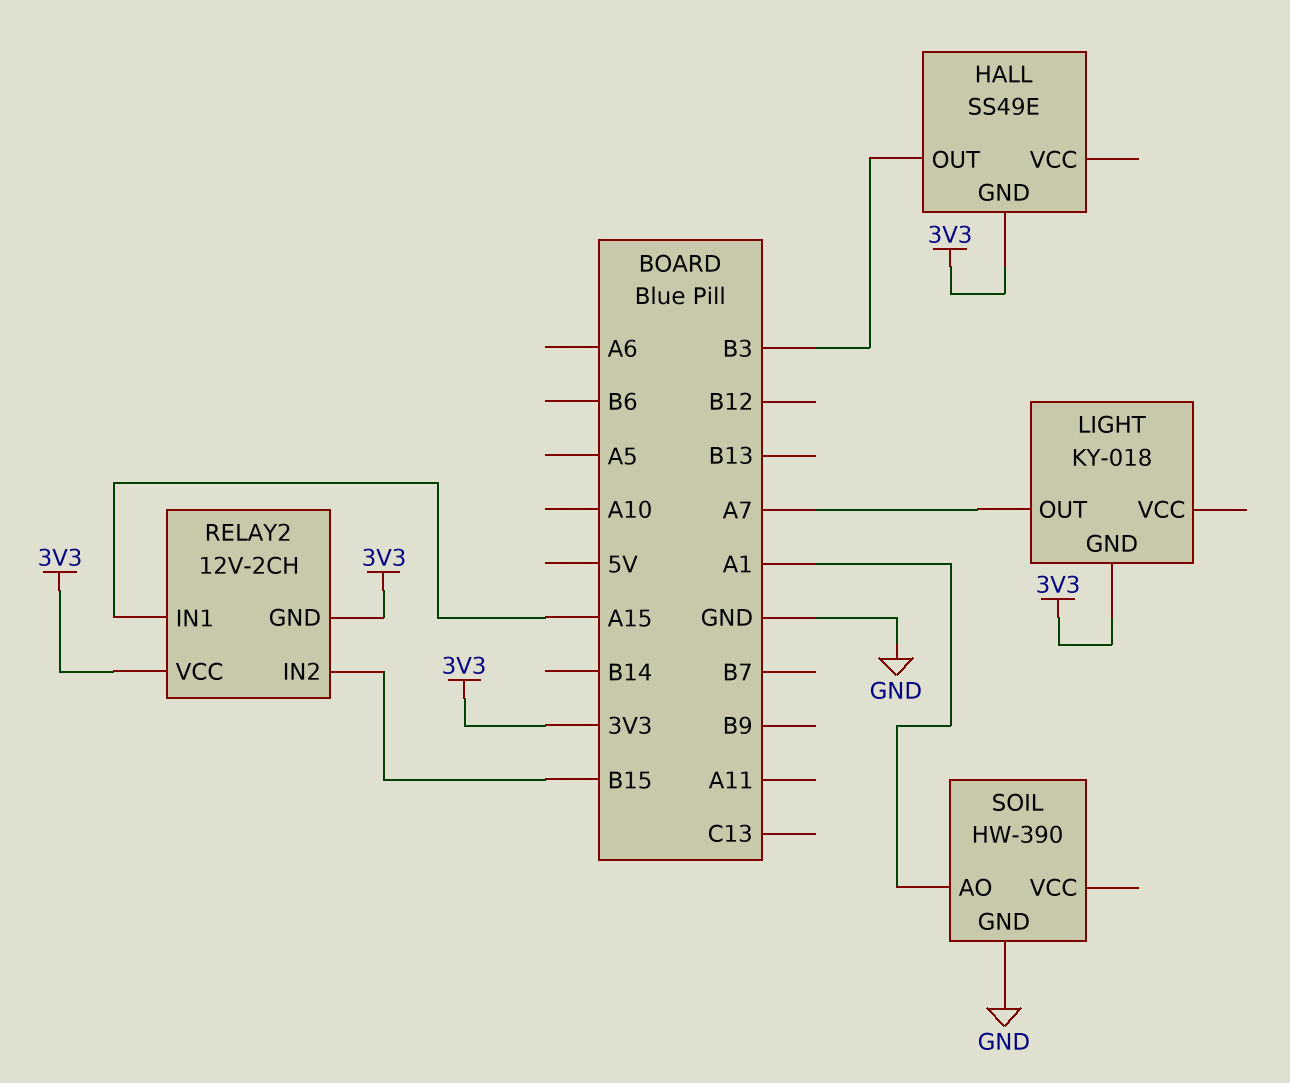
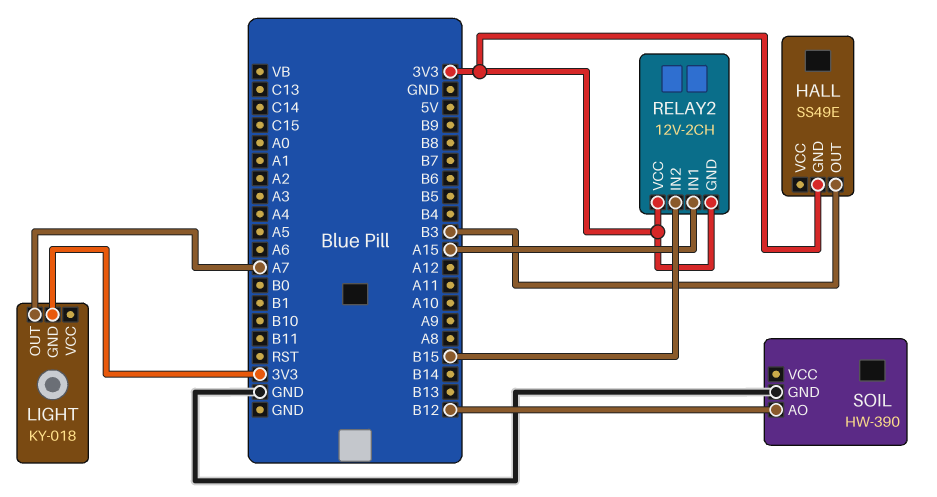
SOIL pin AO: A1 -> B12

